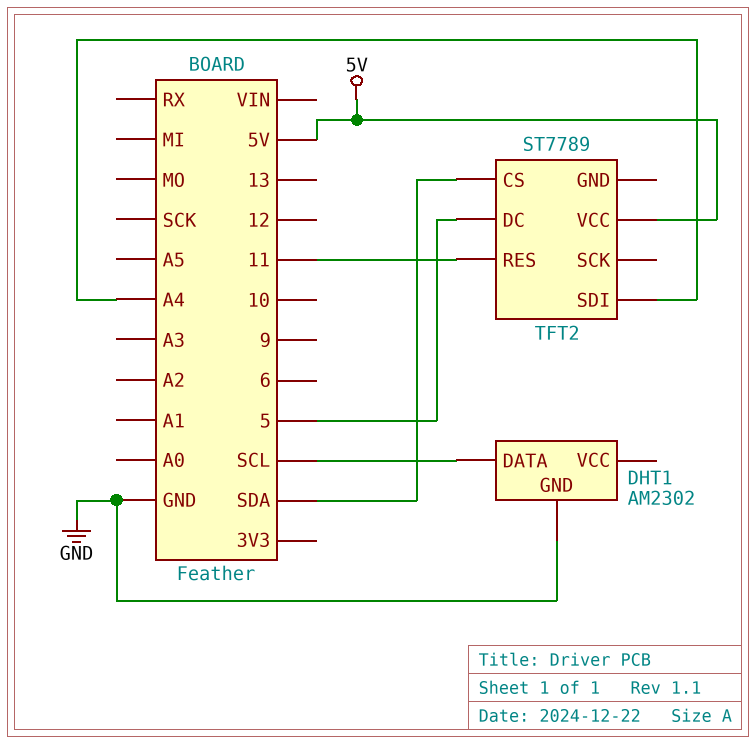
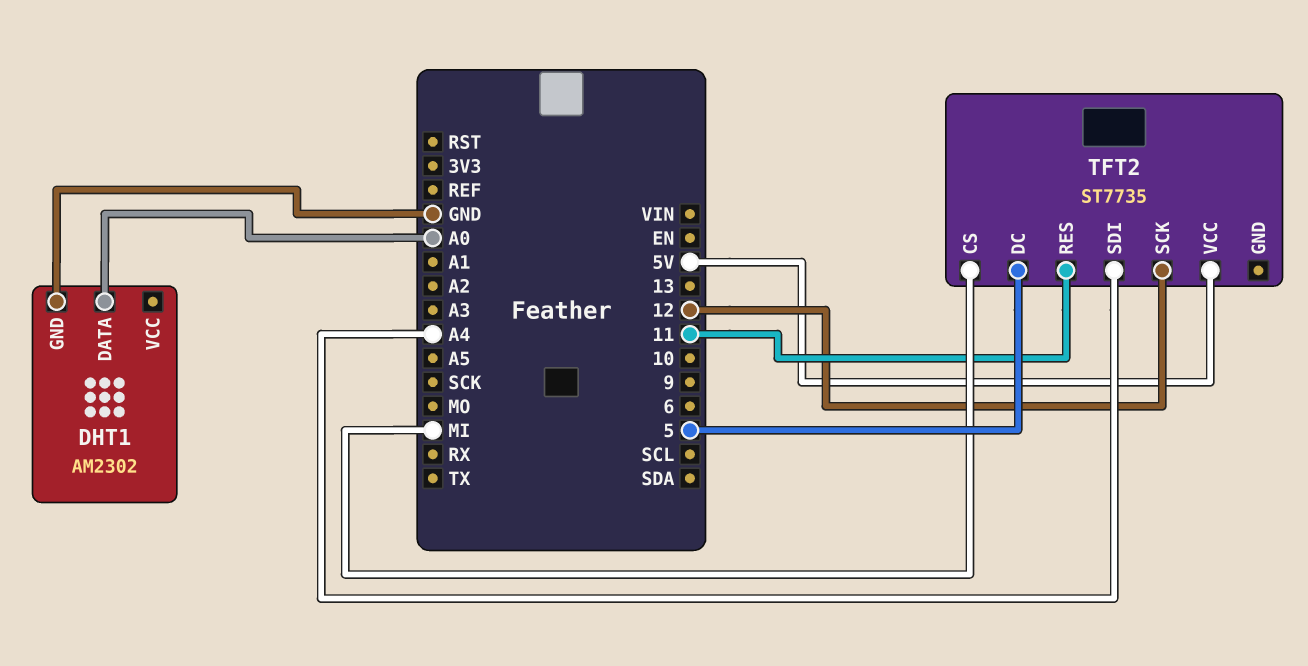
DHT1 pin DATA: SCL -> A0
TFT2: ST7789 -> ST7735
TFT2 pin CS: SDA -> MI
TFT2 pin SCK: none -> 12

